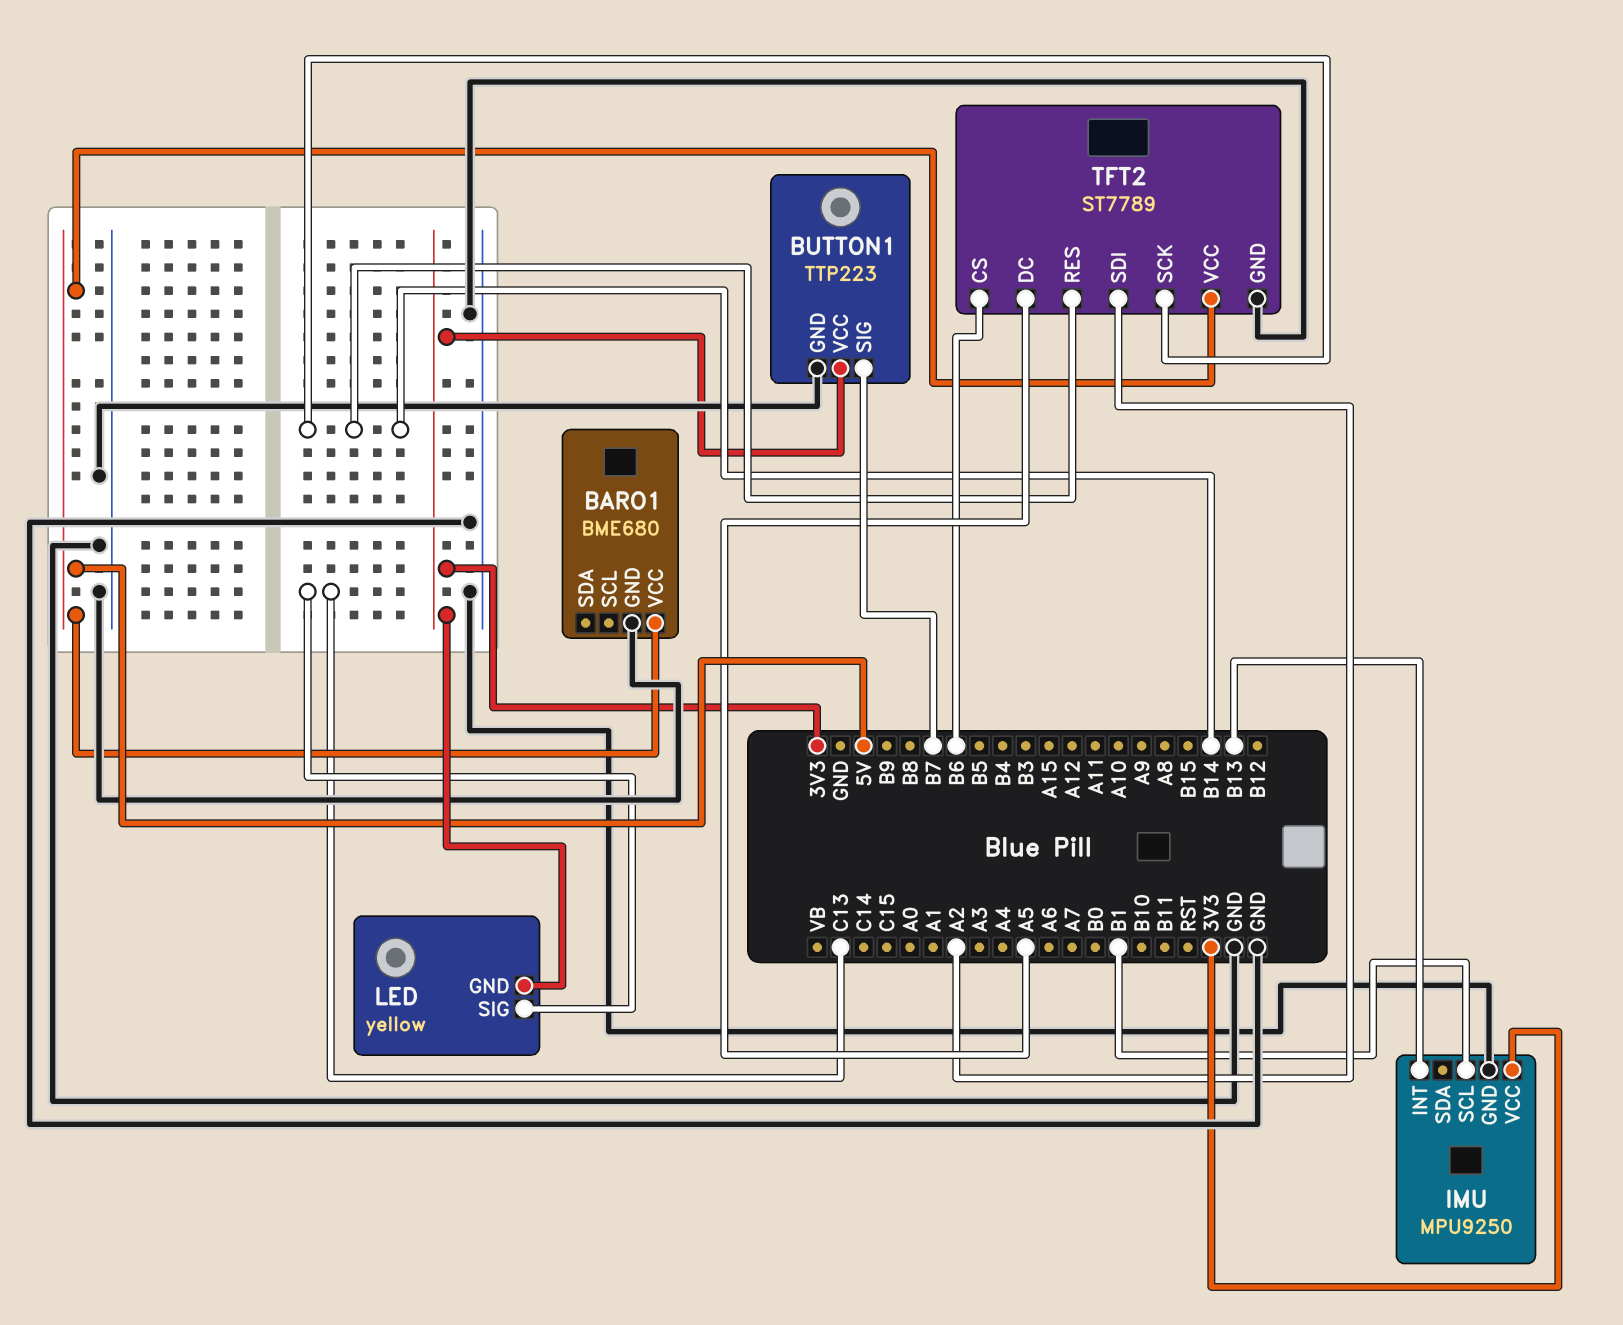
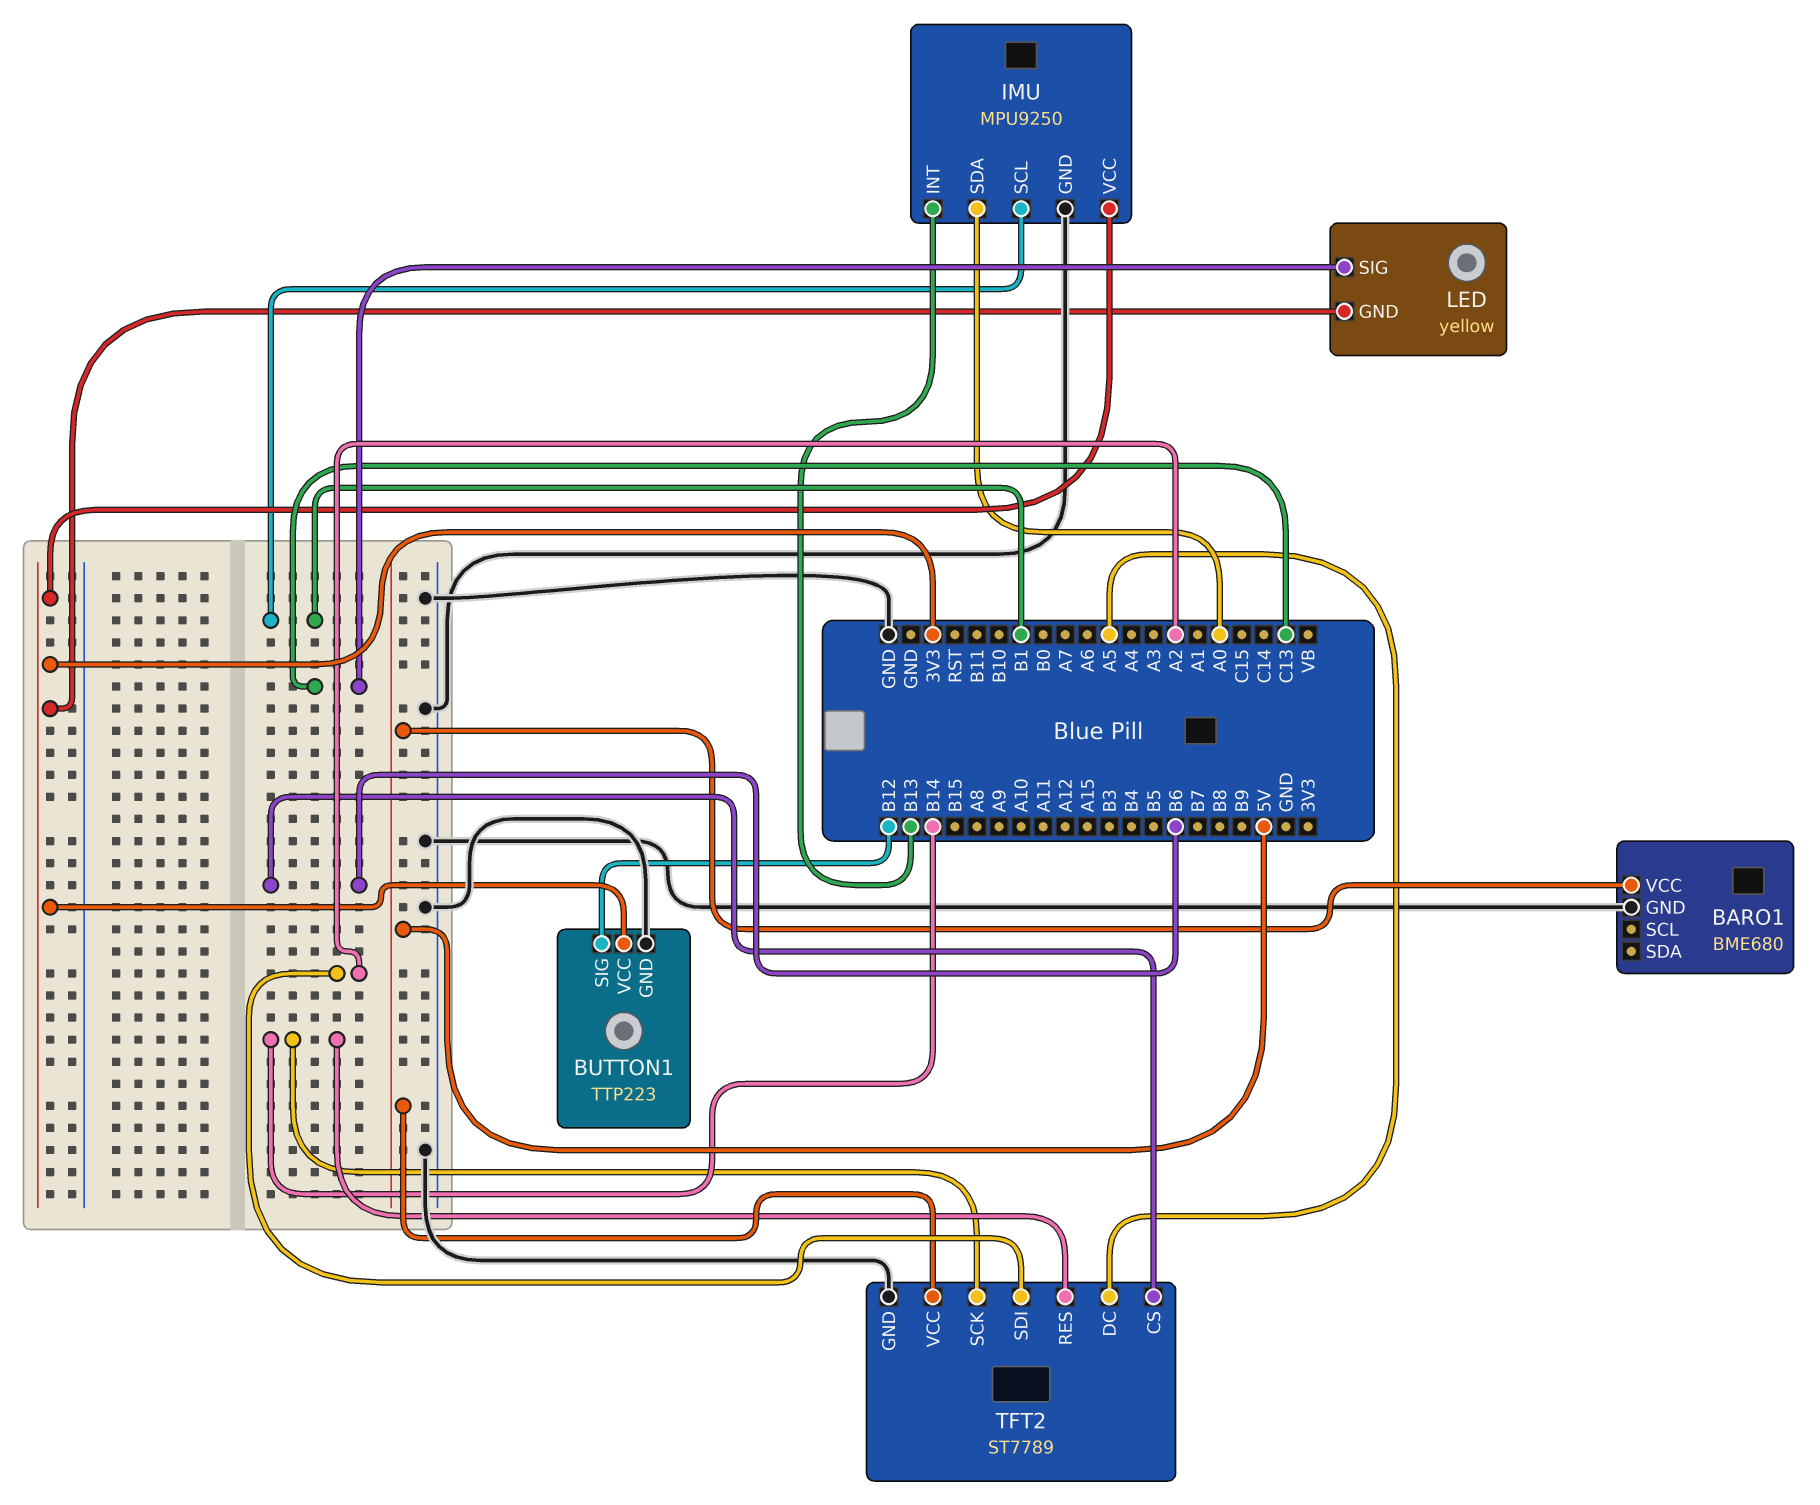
BUTTON1 pin SIG: B7 -> B12
IMU pin SDA: none -> A0

